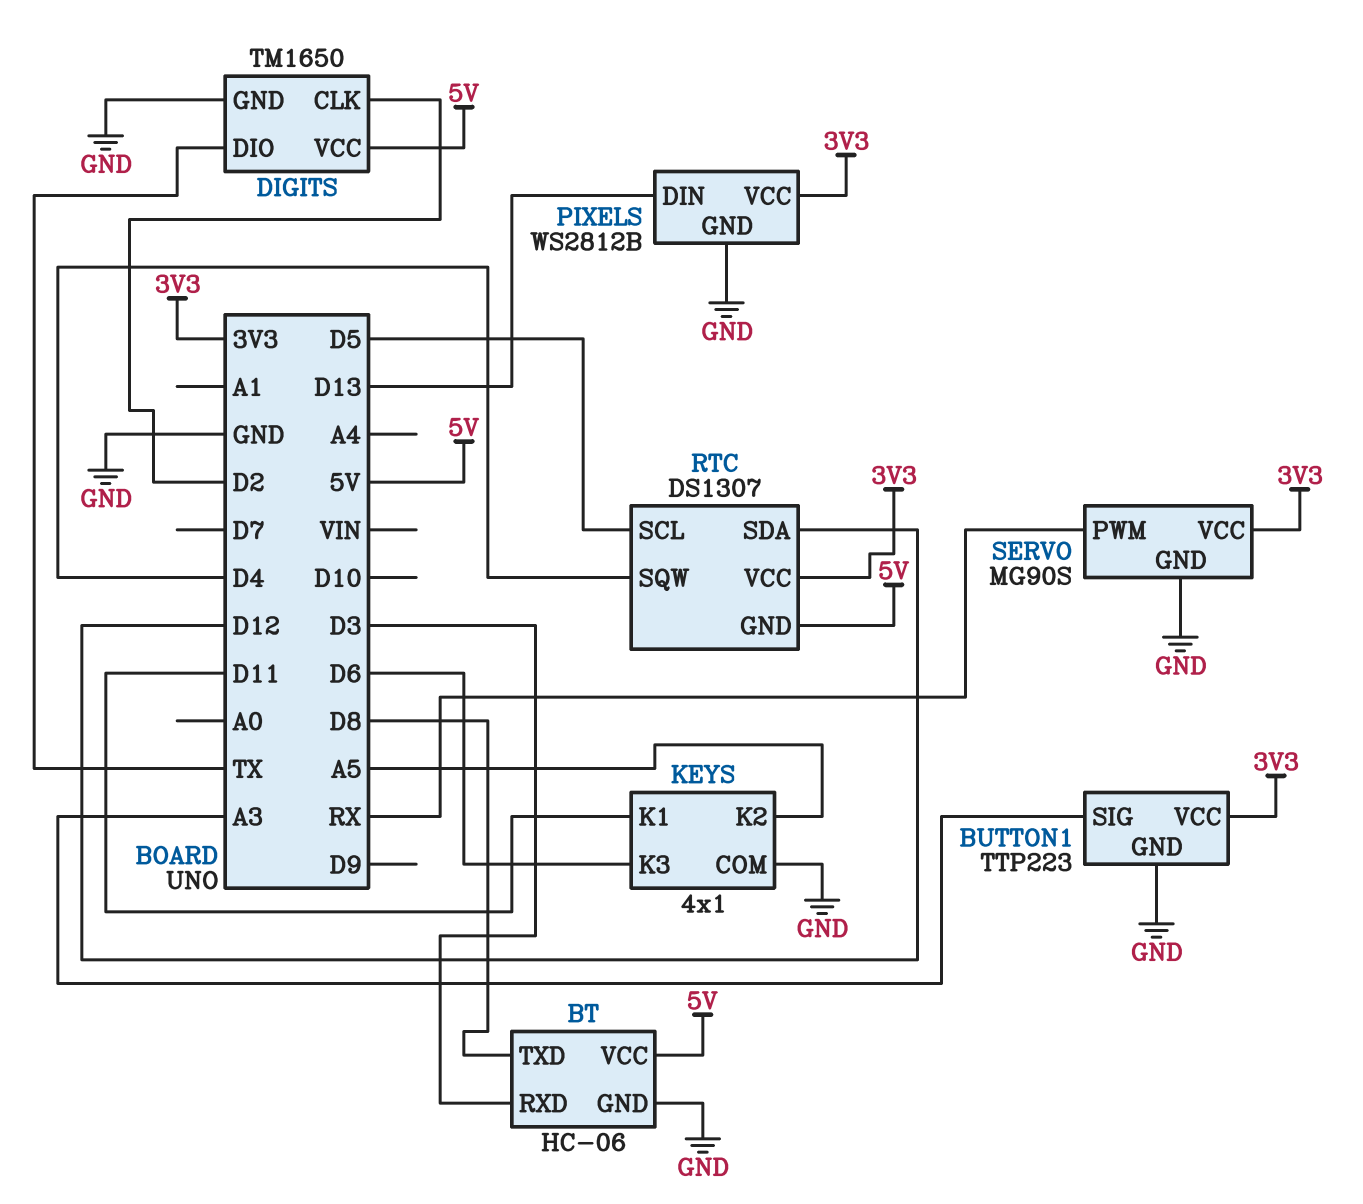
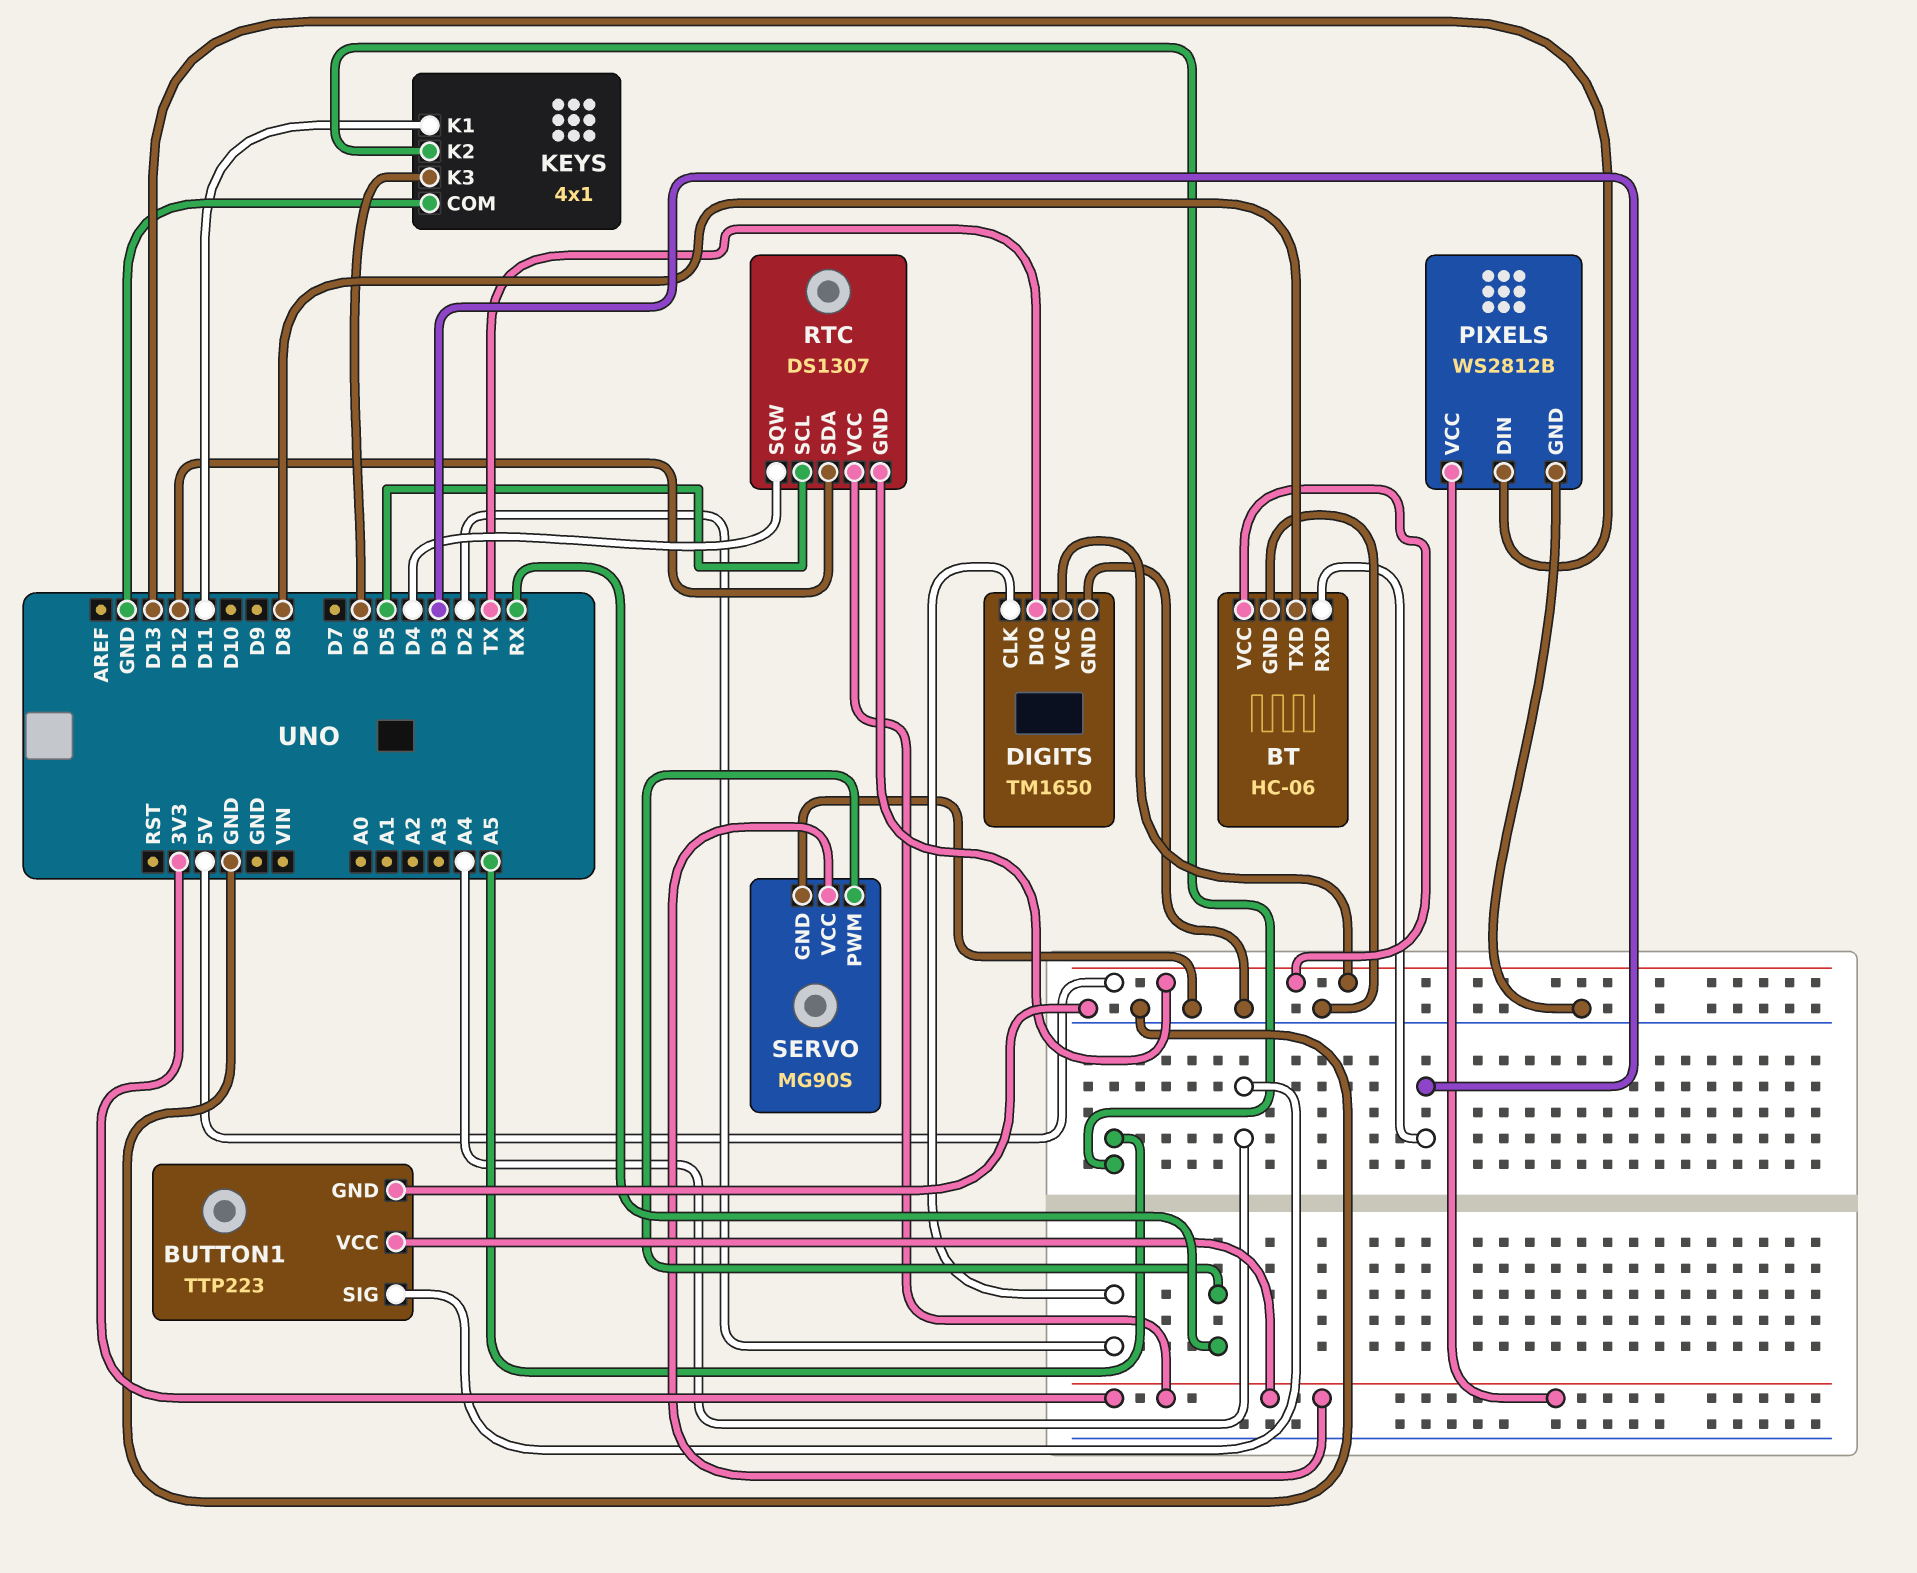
BUTTON1 pin SIG: A3 -> A4

